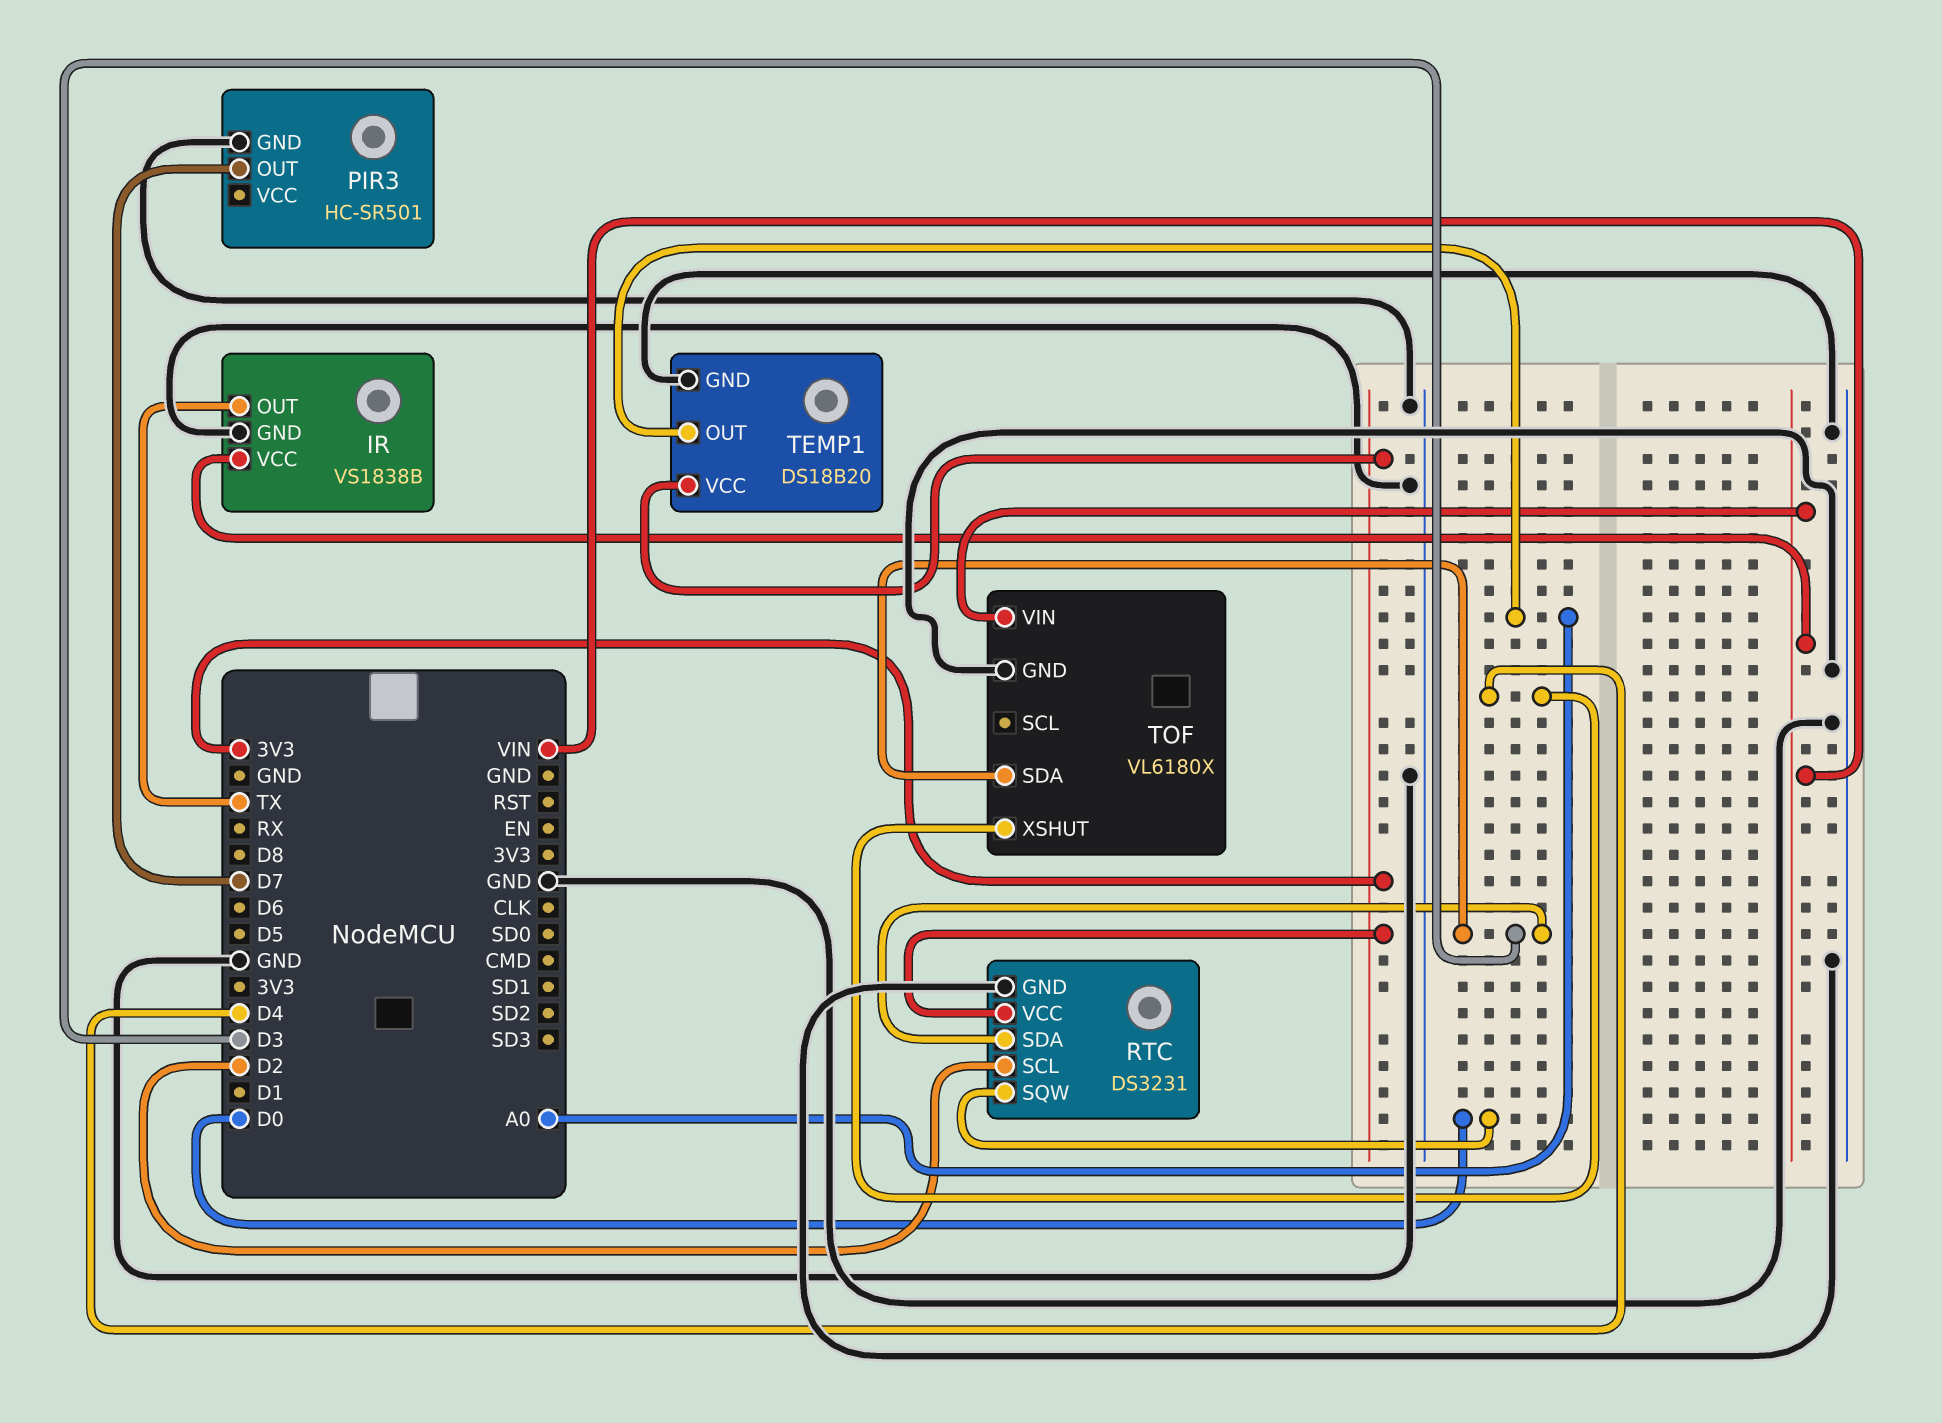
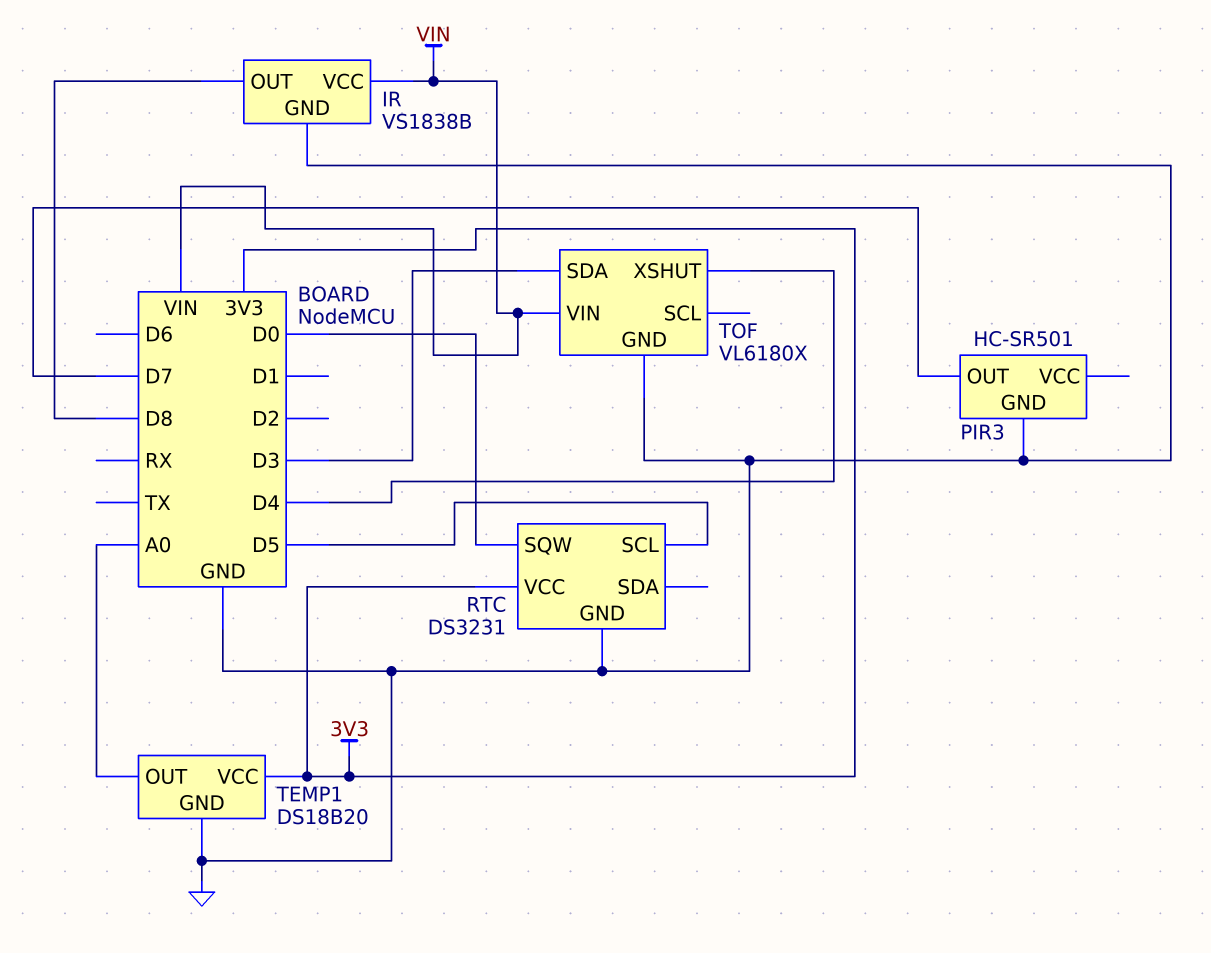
IR pin OUT: TX -> D8
RTC pin SCL: D2 -> D5
RTC pin SDA: D3 -> none

